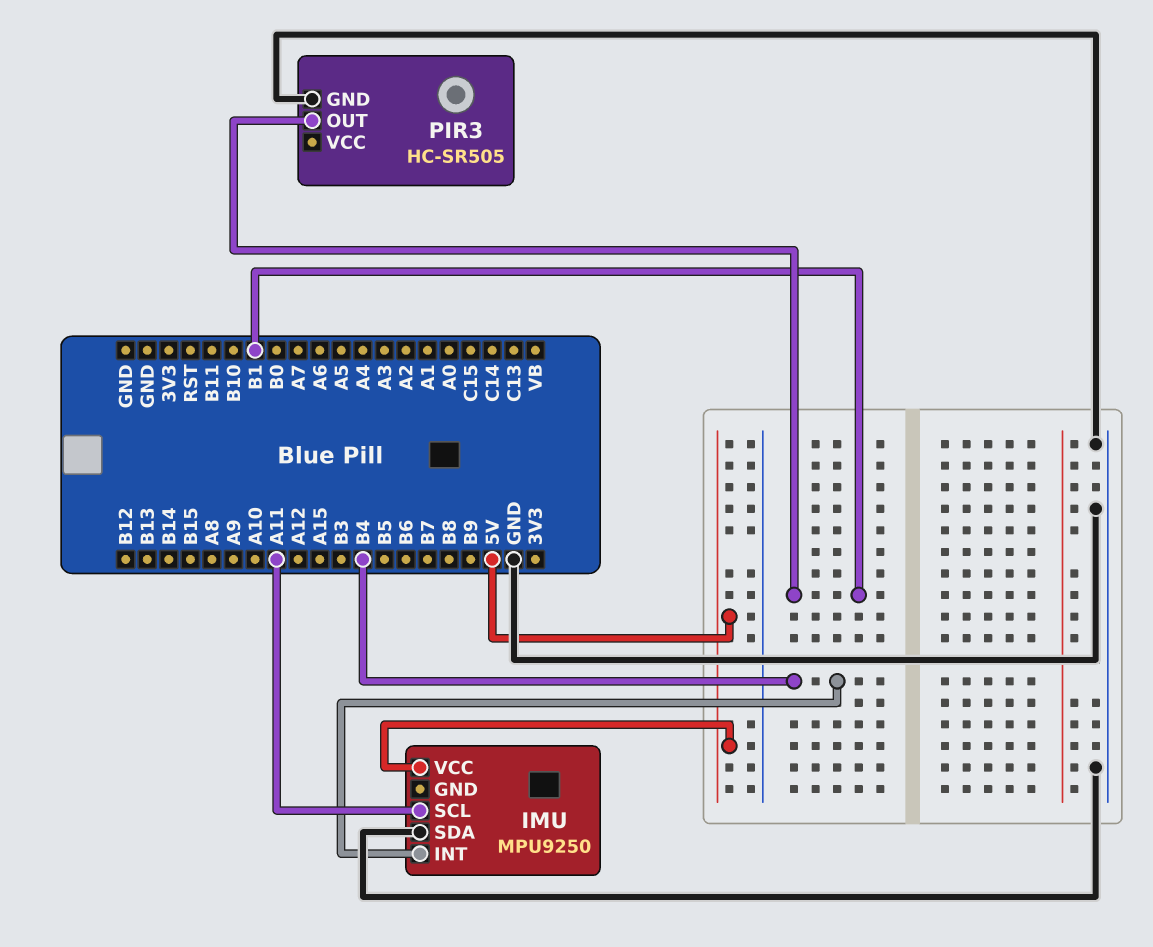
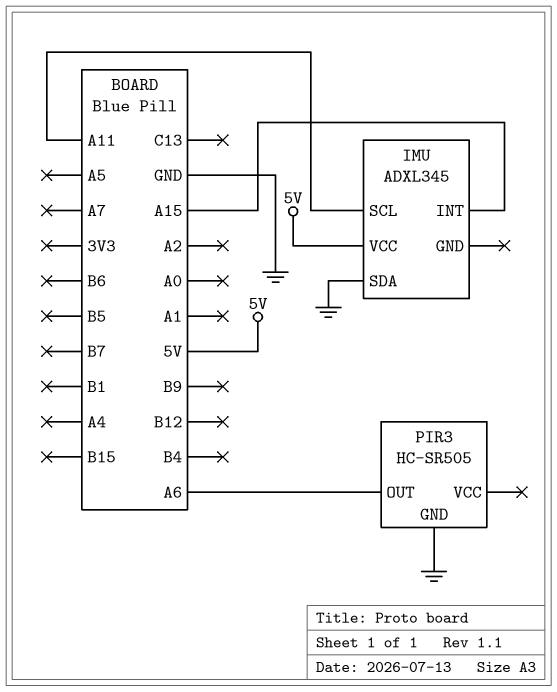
IMU: MPU9250 -> ADXL345
IMU pin INT: B4 -> A15
PIR3 pin OUT: B1 -> A6

